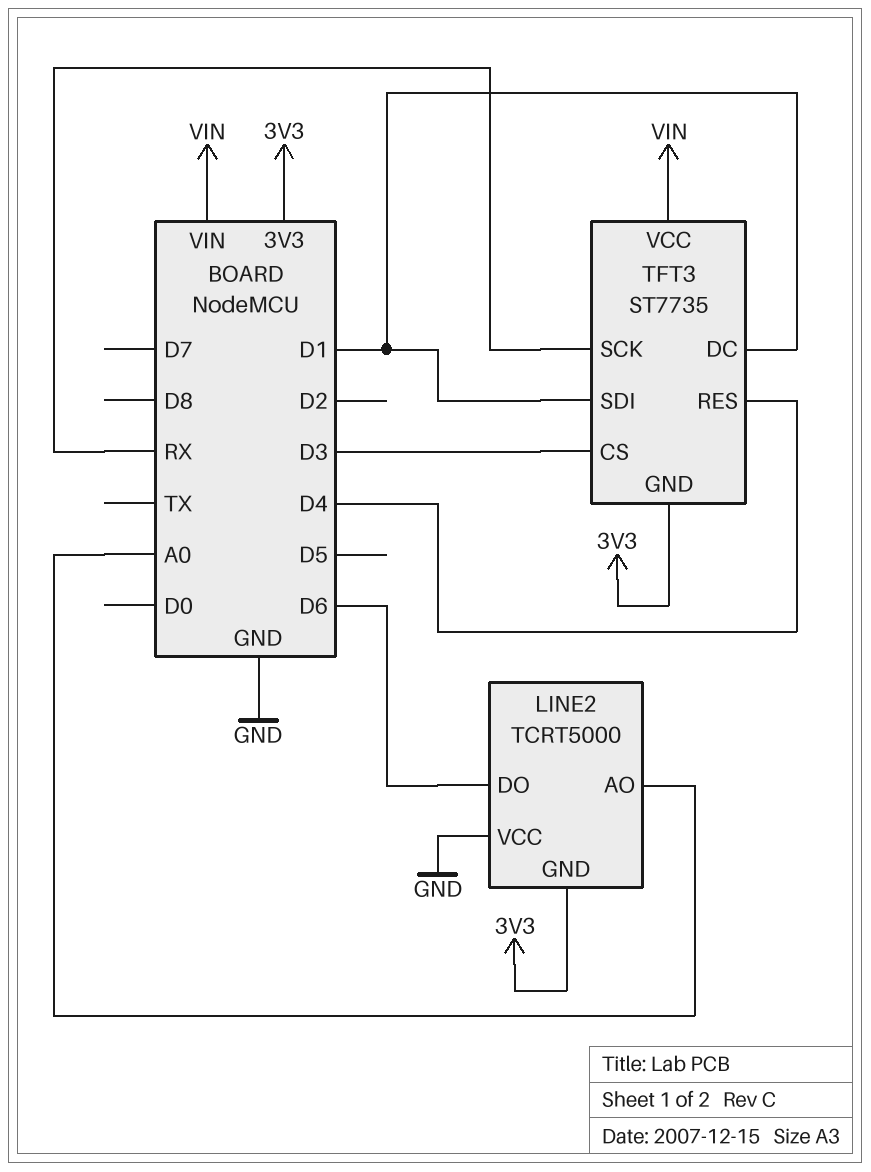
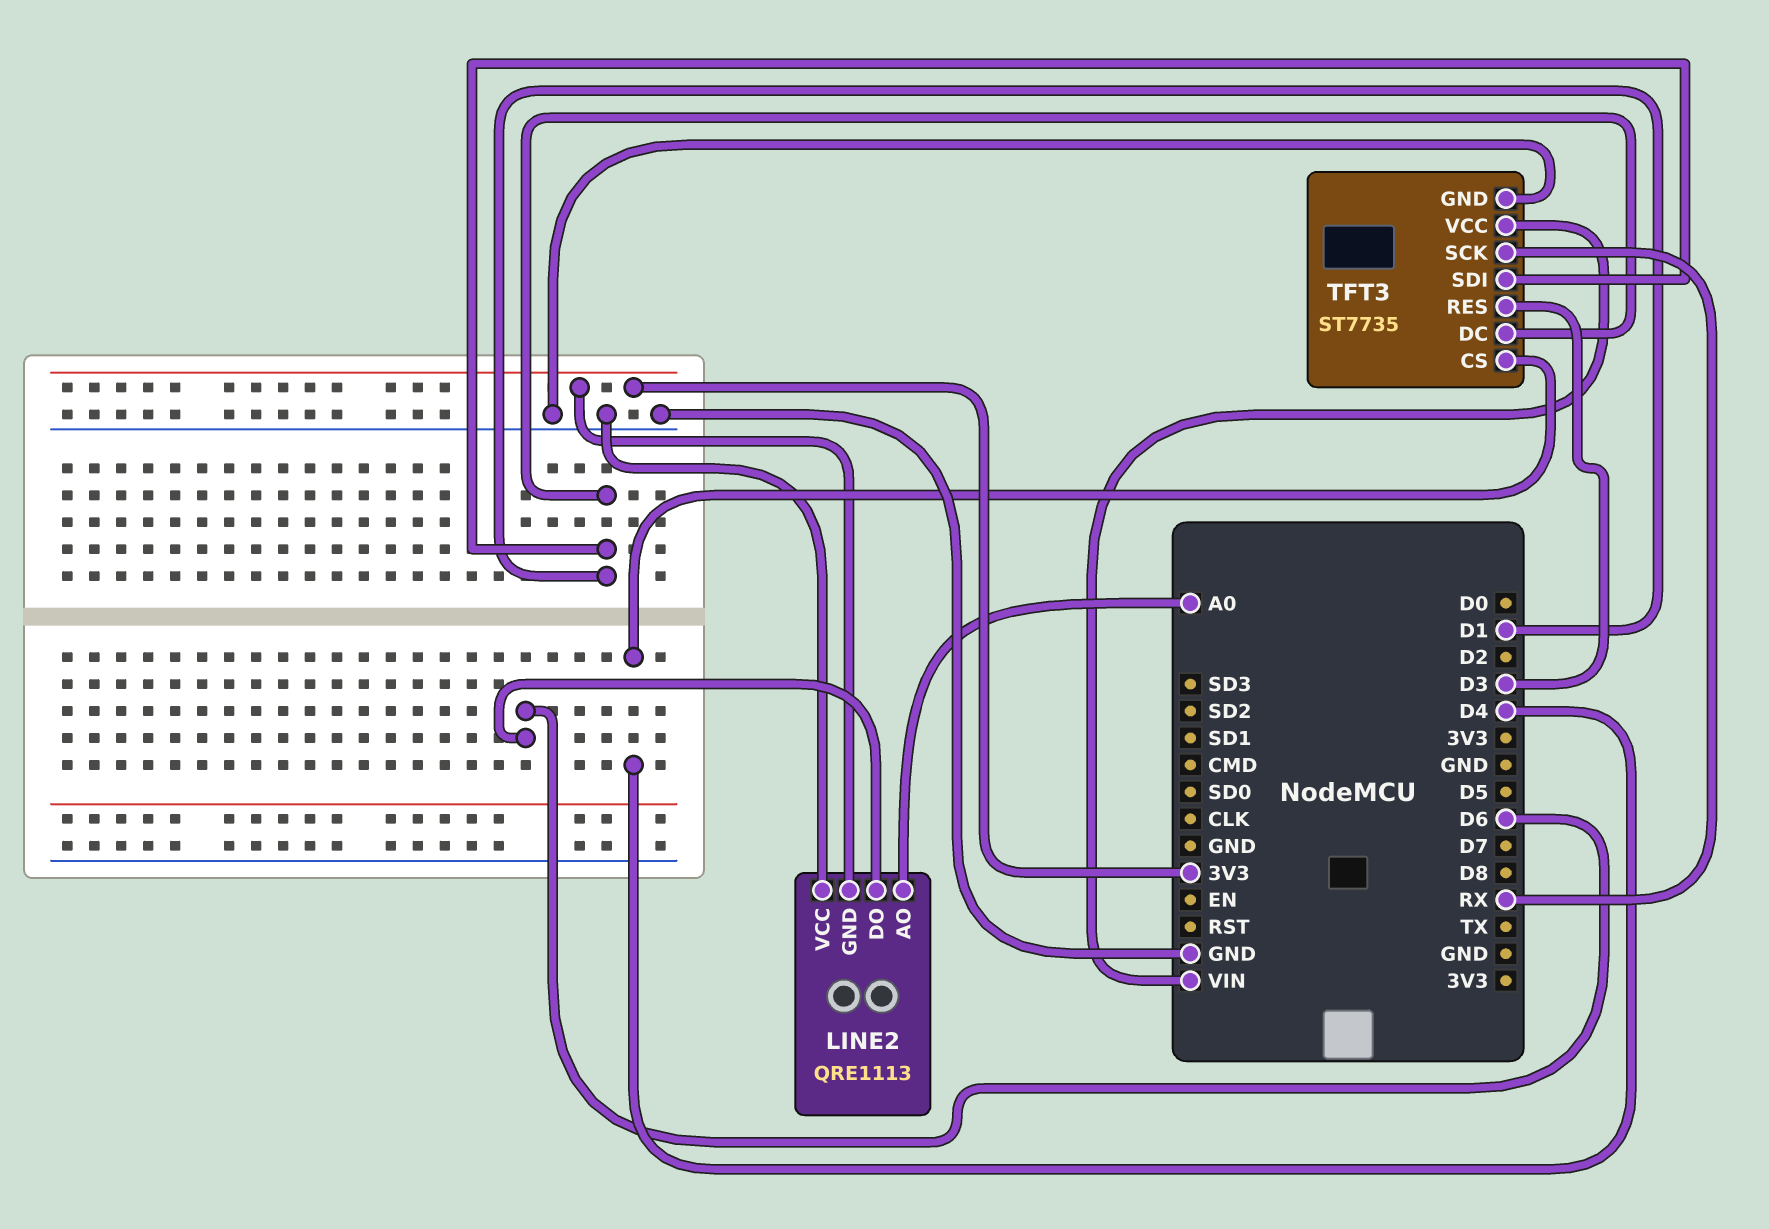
LINE2: TCRT5000 -> QRE1113
TFT3 pin CS: D3 -> D4
TFT3 pin GND: 3V3 -> GND
TFT3 pin RES: D4 -> D3

